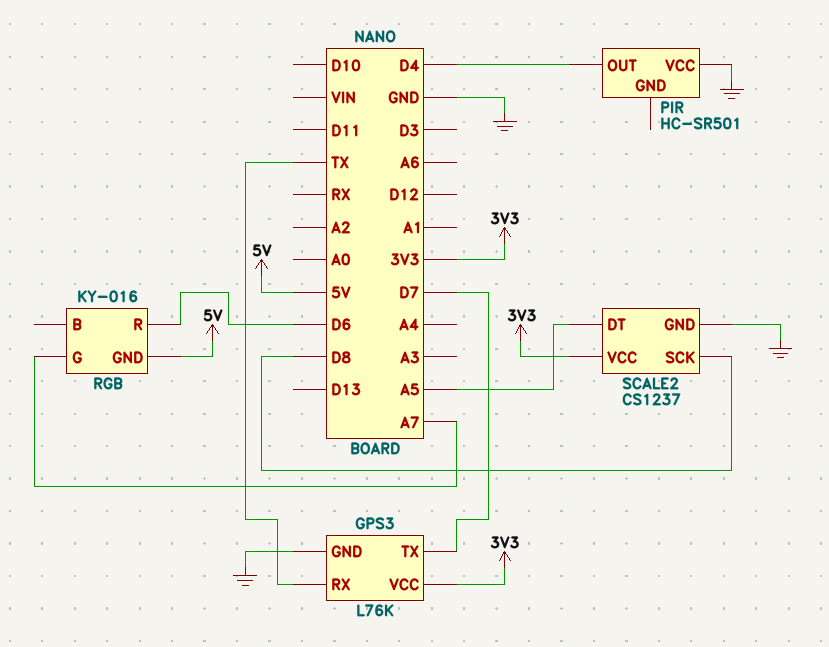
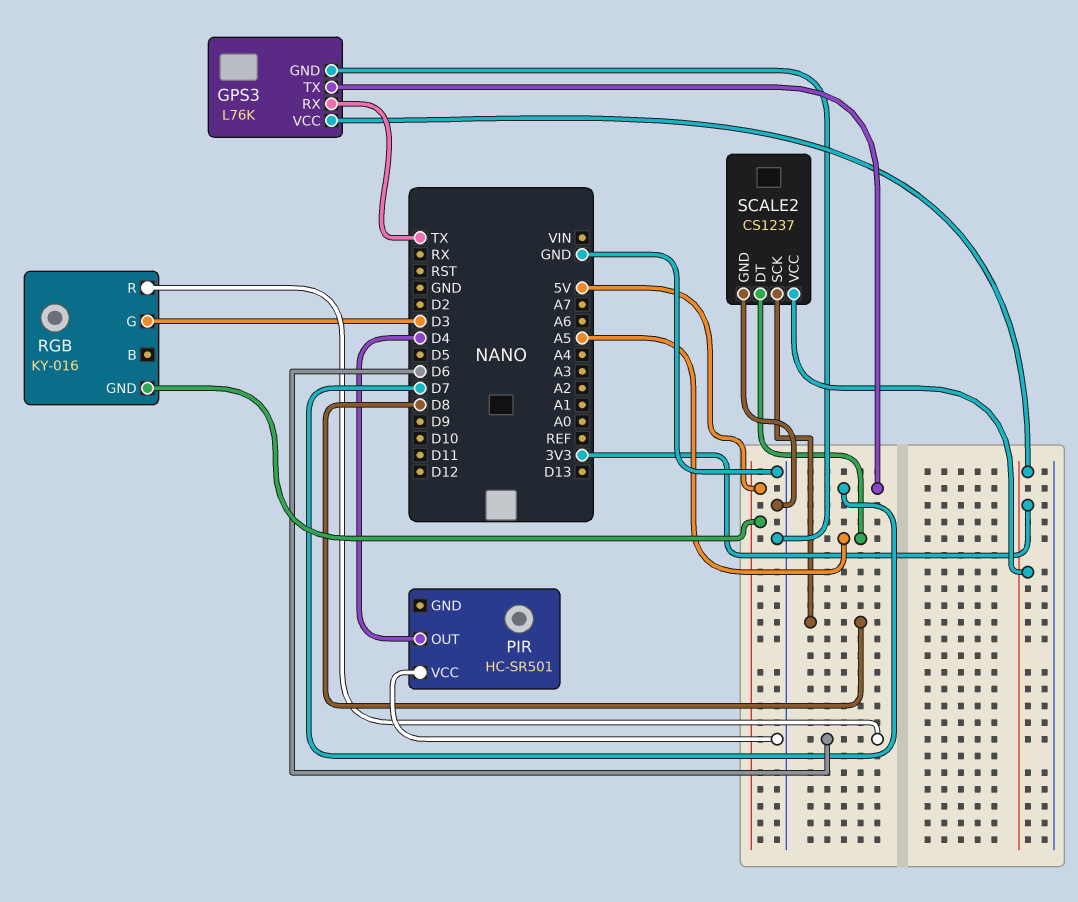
RGB pin G: A7 -> D3

